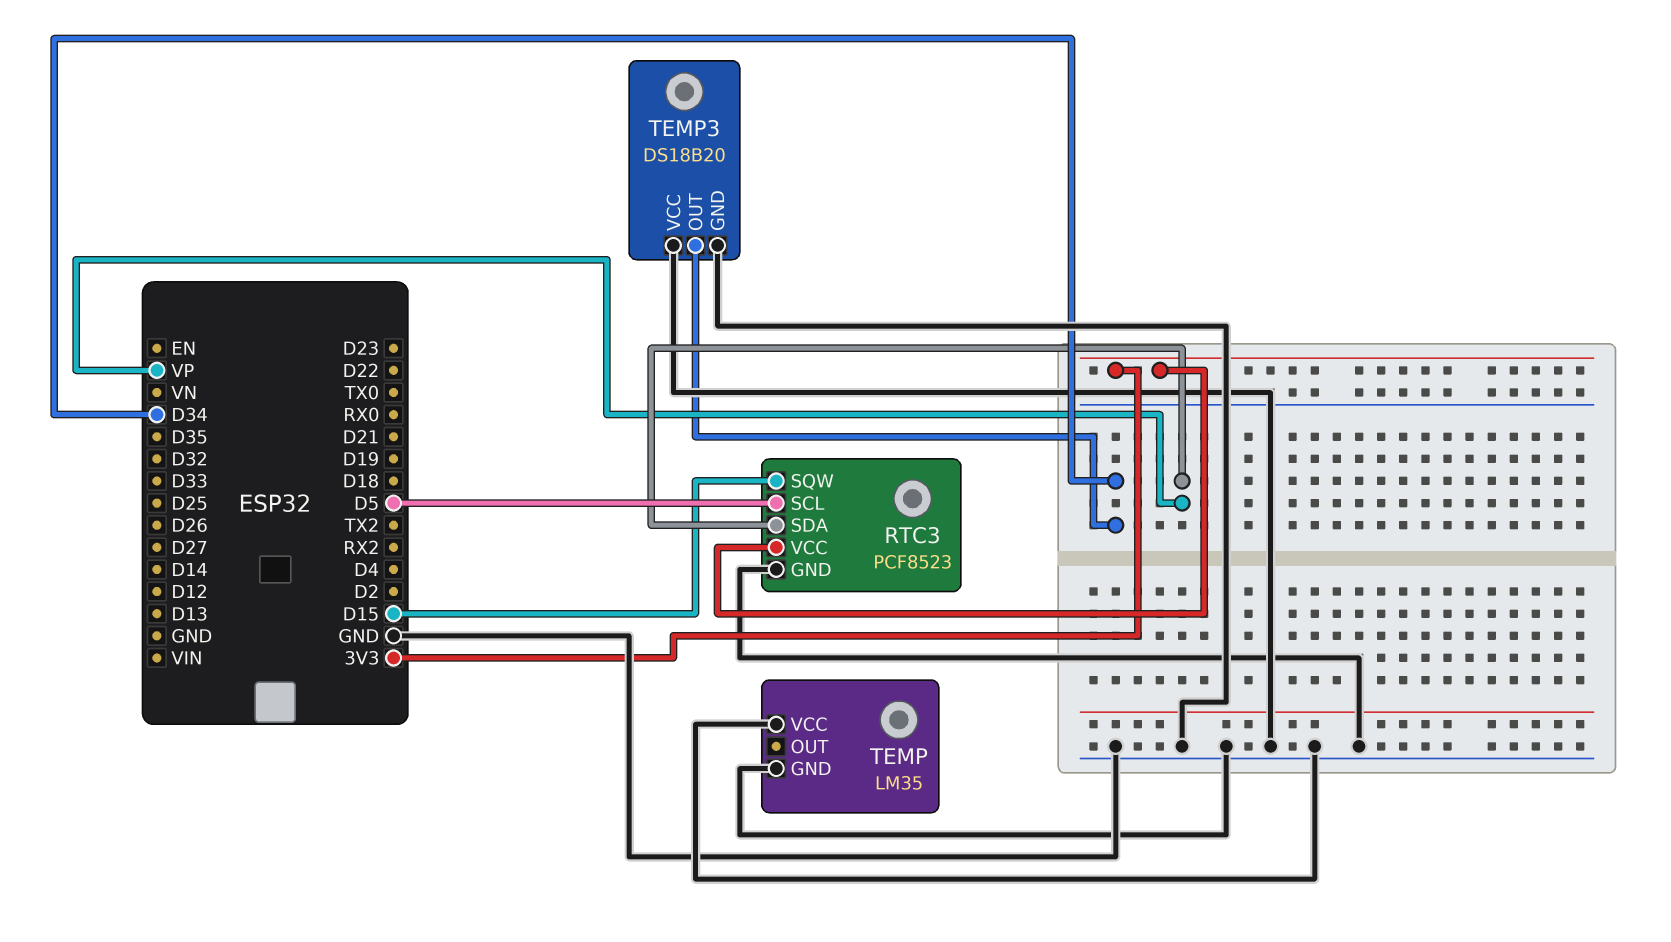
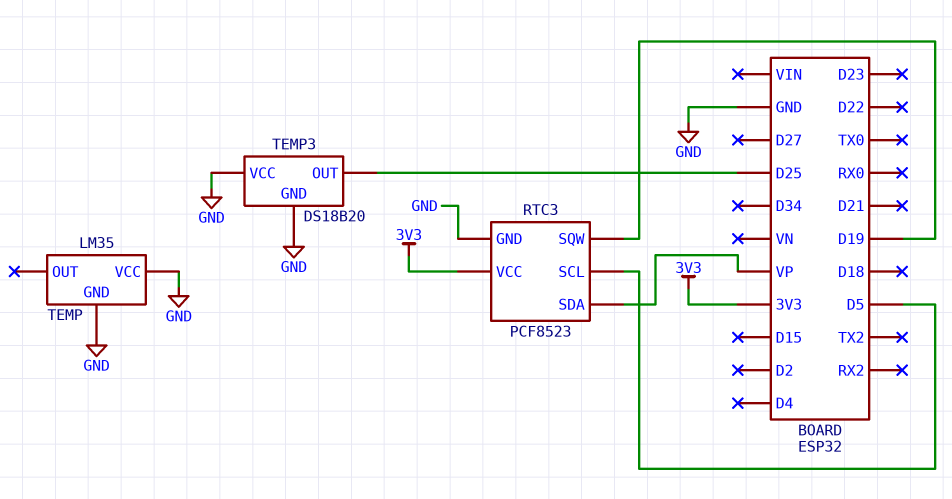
RTC3 pin SQW: D15 -> D19
TEMP3 pin OUT: D34 -> D25

